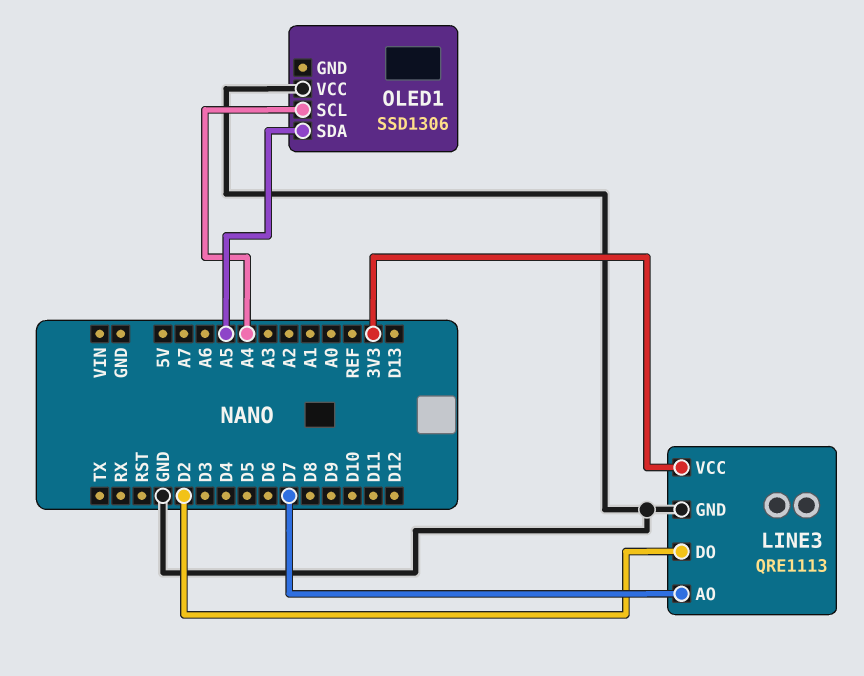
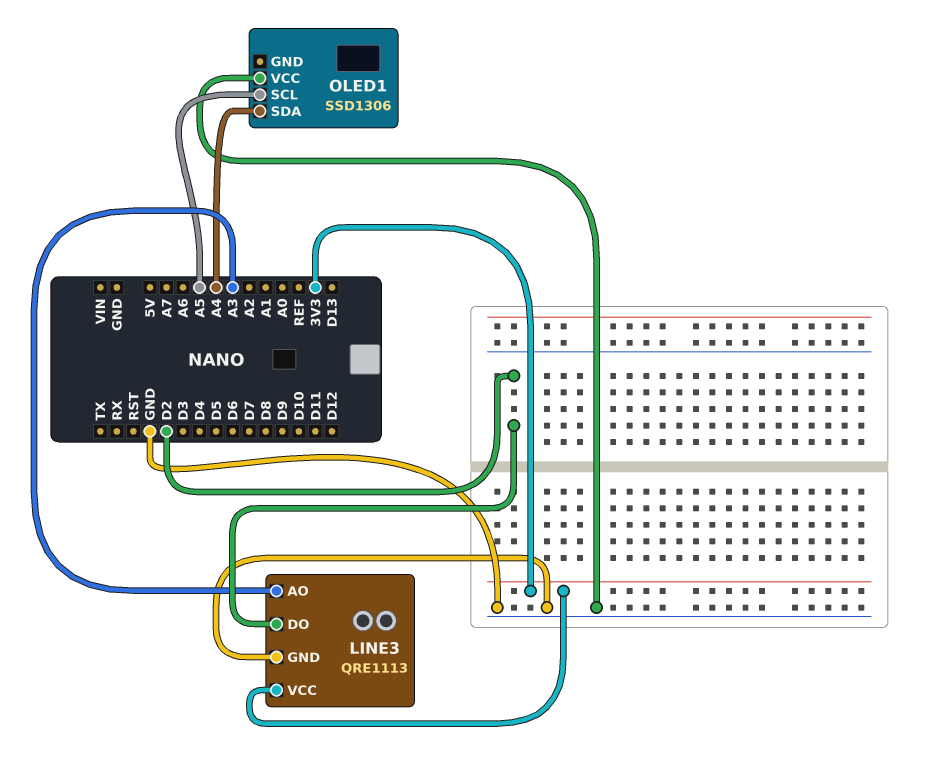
LINE3 pin AO: D7 -> A3
OLED1 pin SCL: A4 -> A5
OLED1 pin SDA: A5 -> A4

